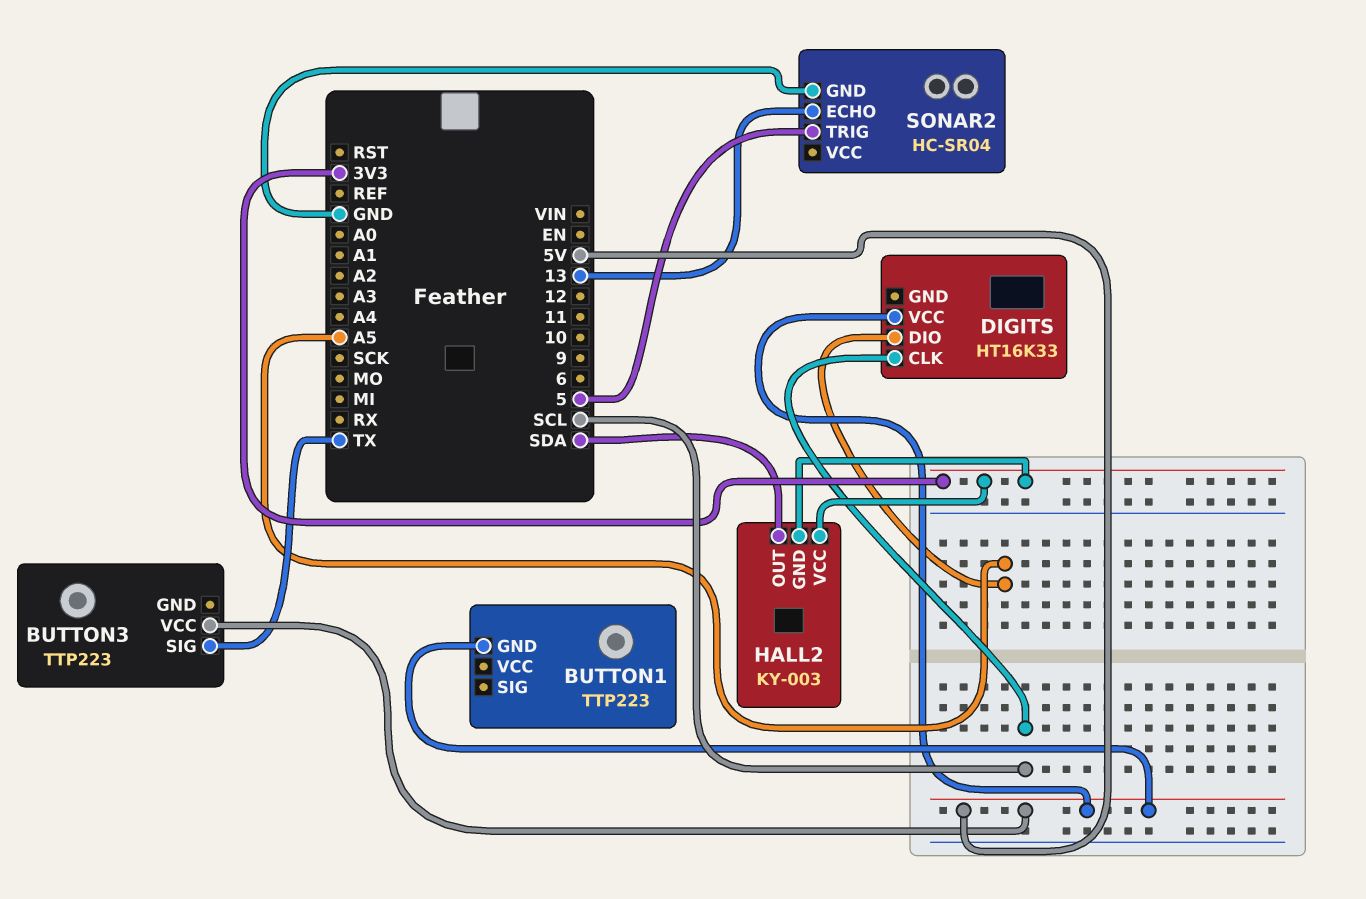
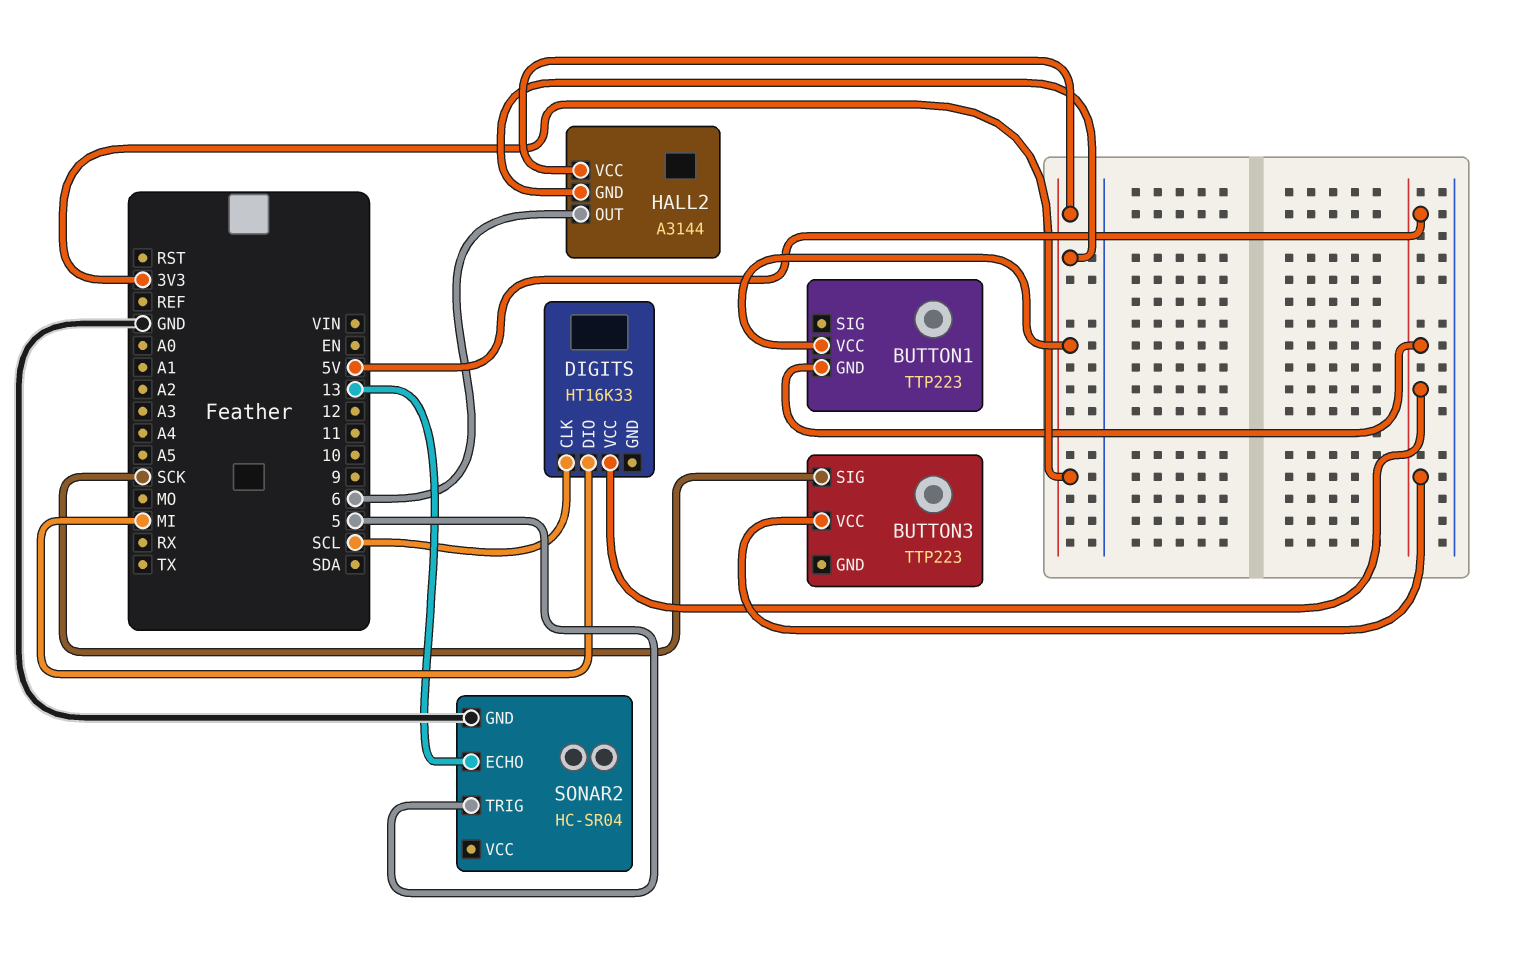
BUTTON1 pin VCC: none -> 3V3
BUTTON3 pin SIG: TX -> SCK
DIGITS pin DIO: A5 -> MI
HALL2: KY-003 -> A3144
HALL2 pin OUT: SDA -> 6

